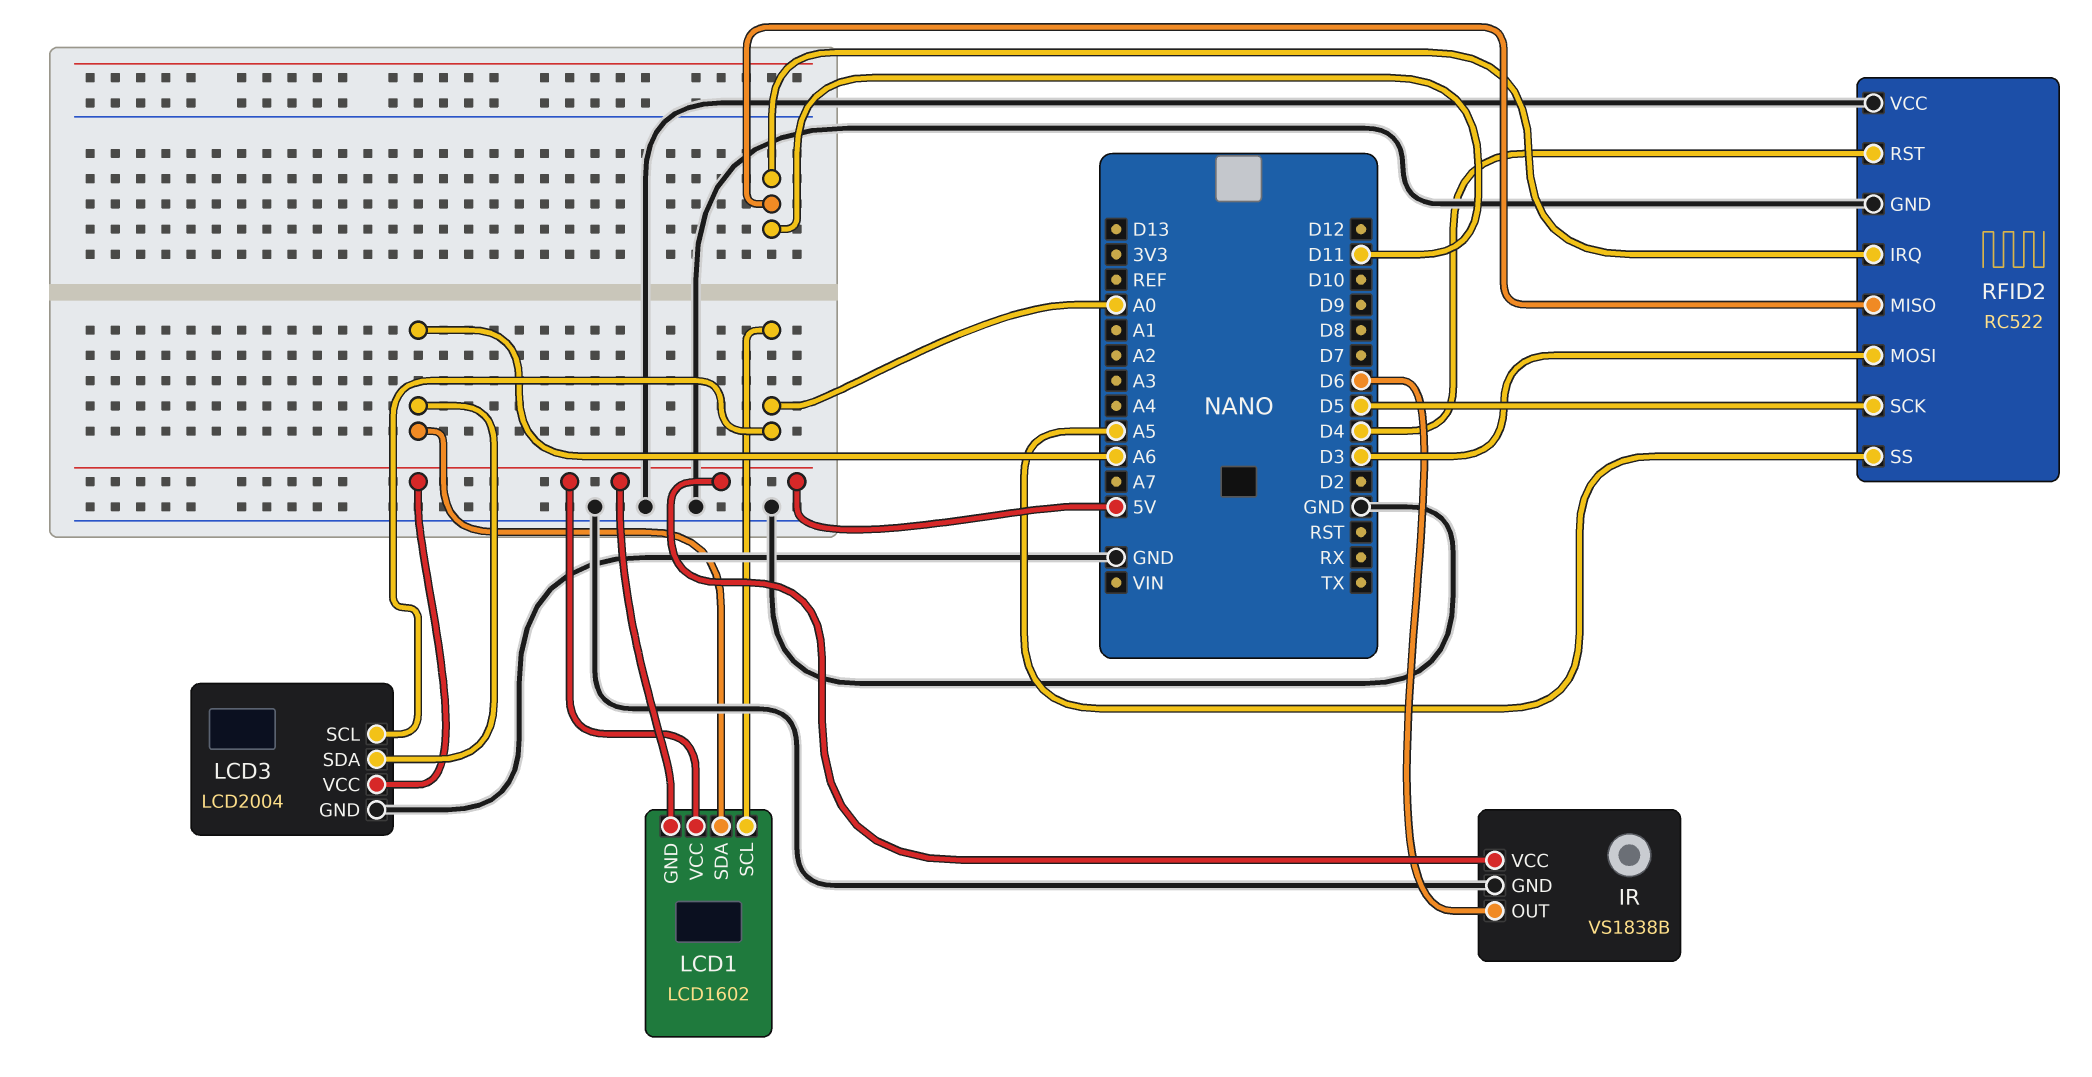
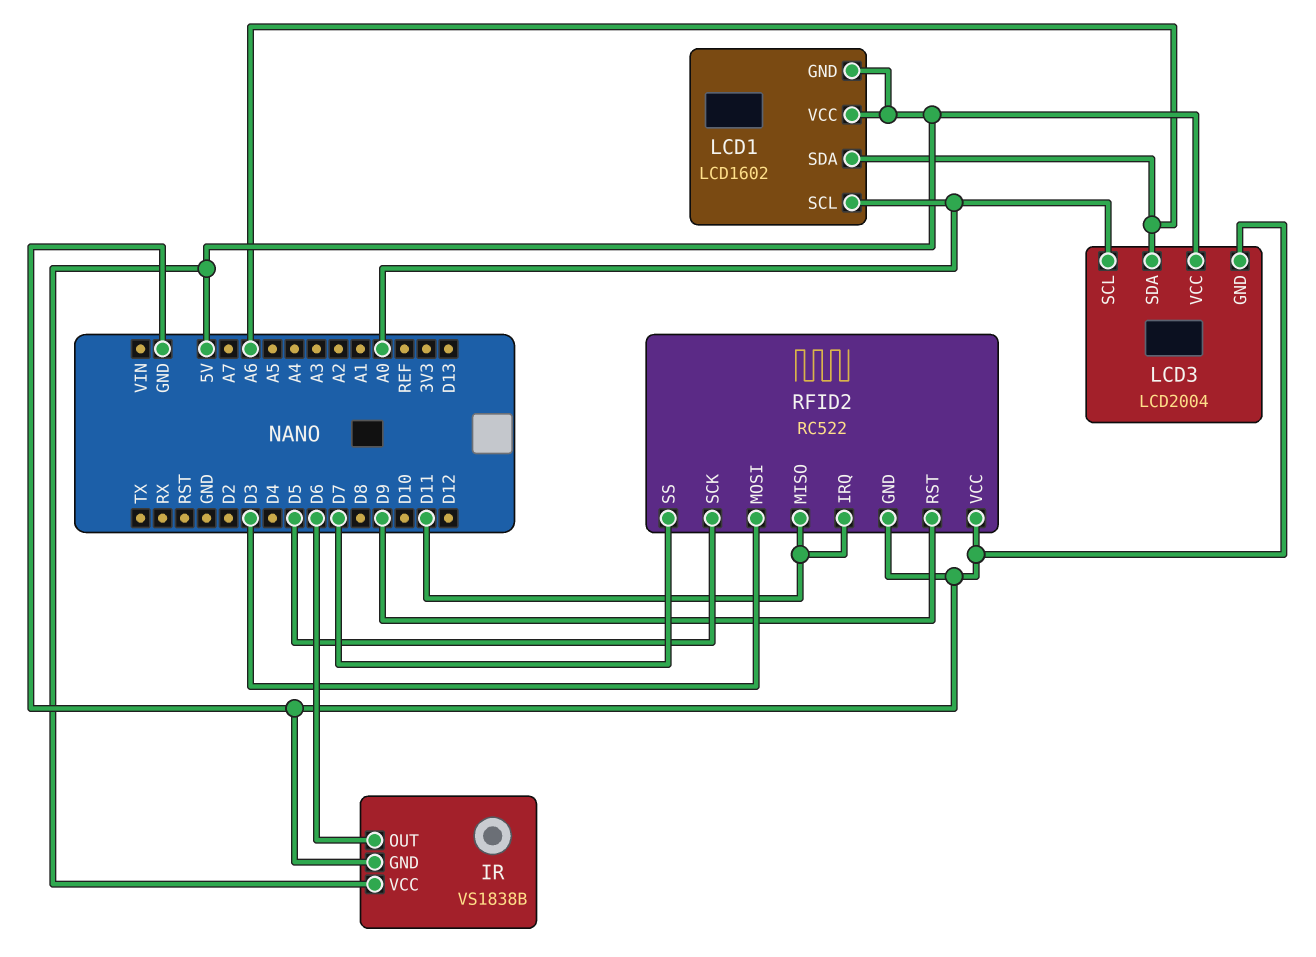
RFID2 pin RST: D4 -> D9
RFID2 pin SS: A5 -> D7

